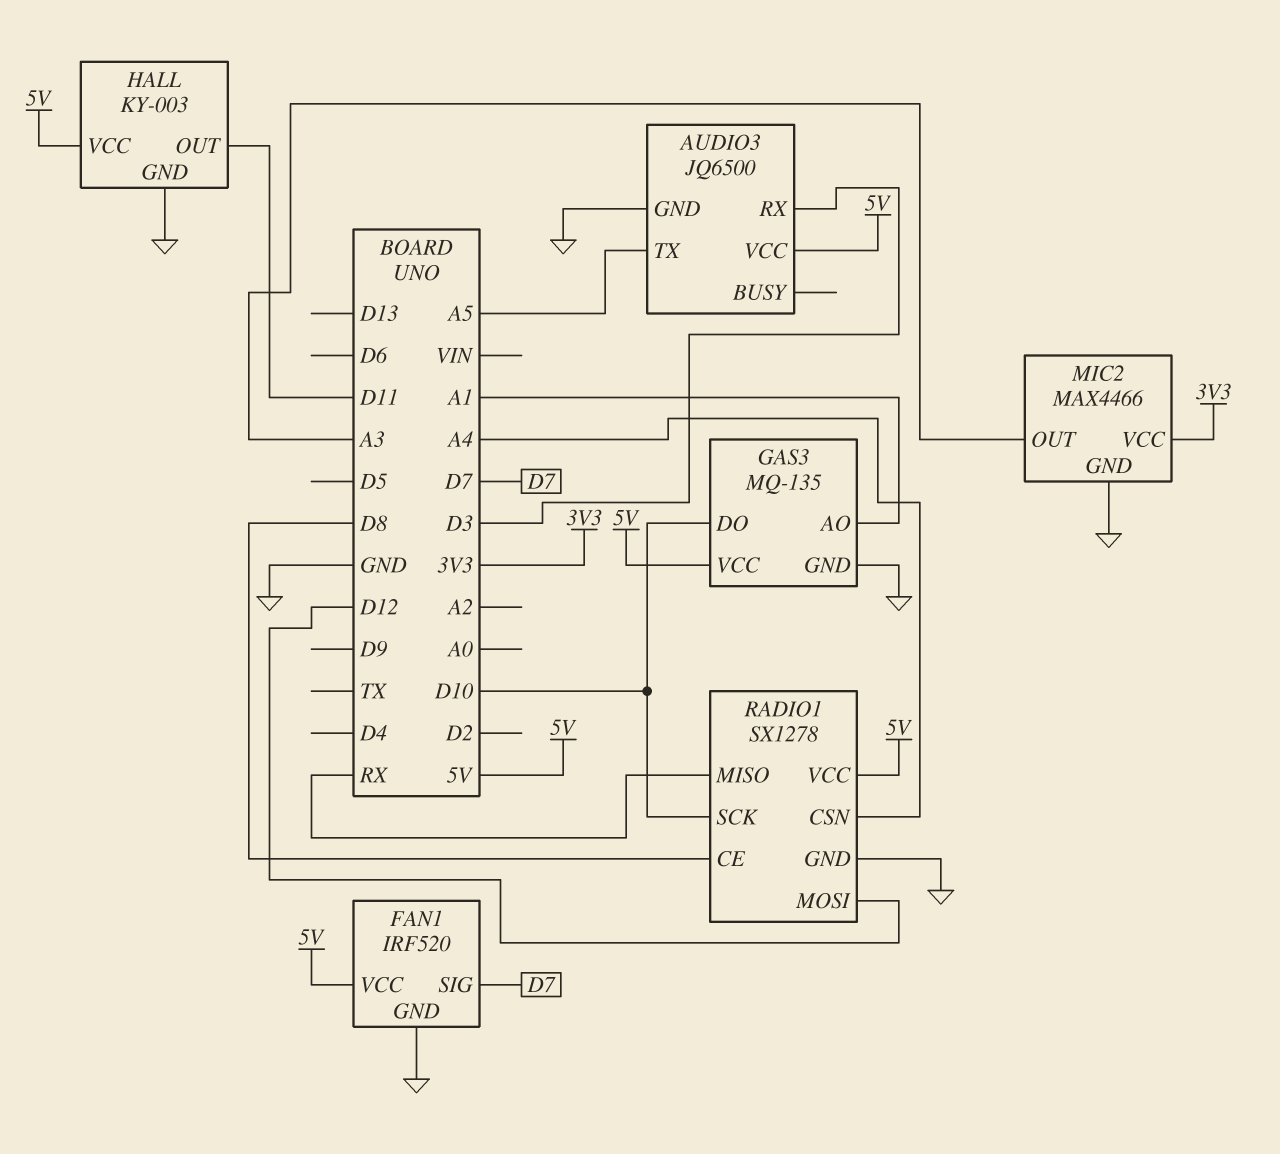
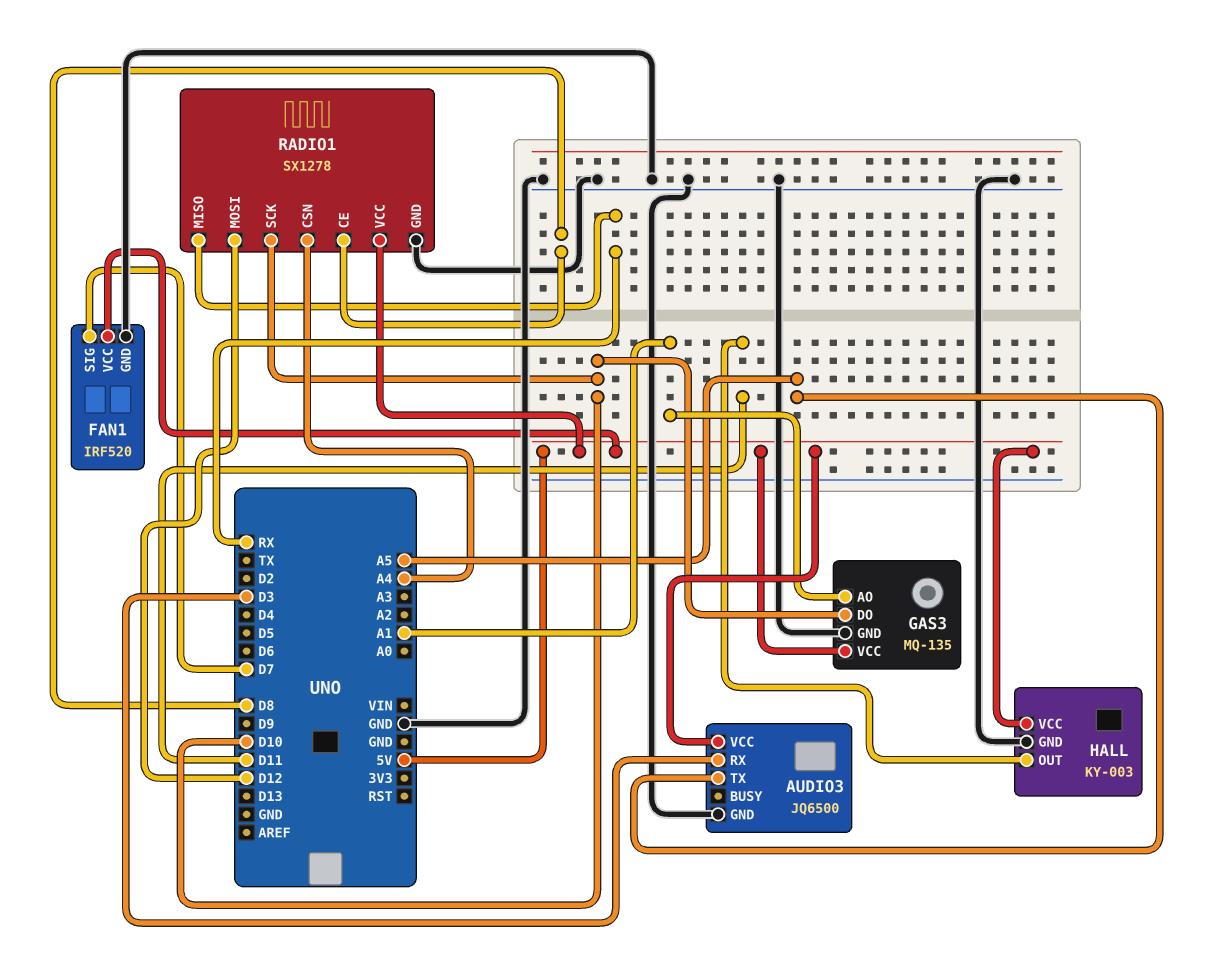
MIC2: MAX4466 -> none
MIC2 pin GND: GND -> none
MIC2 pin OUT: A3 -> none
MIC2 pin VCC: 3V3 -> none

